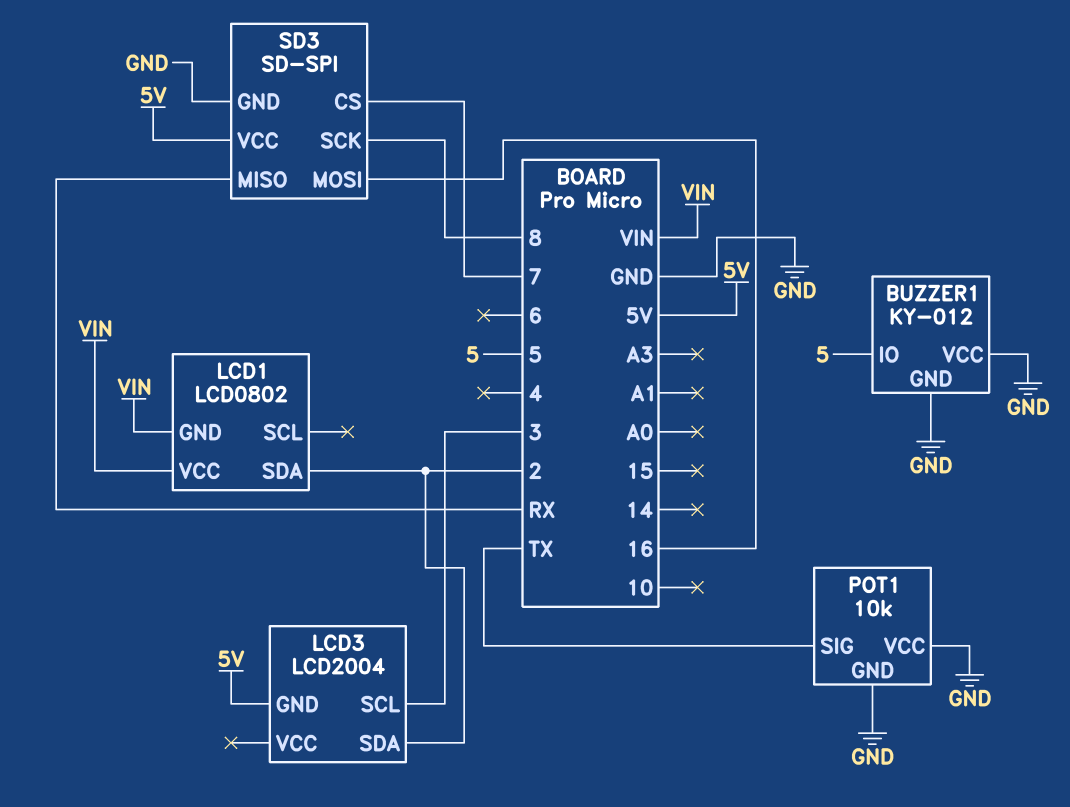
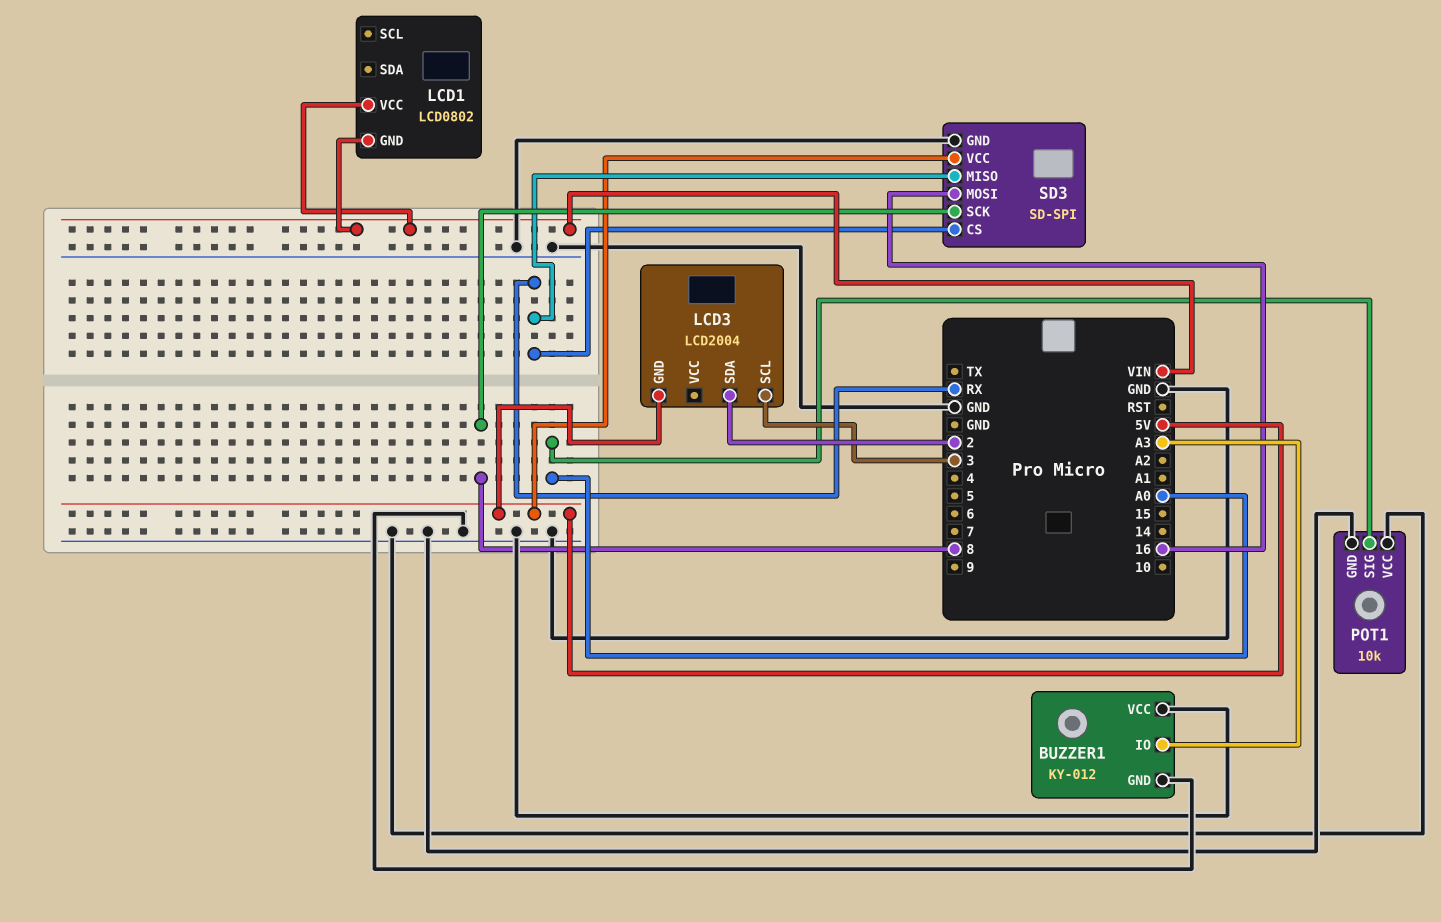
BUZZER1 pin IO: 5 -> A3
LCD1 pin SDA: 2 -> none
POT1 pin SIG: TX -> A0
SD3 pin CS: 7 -> RX

